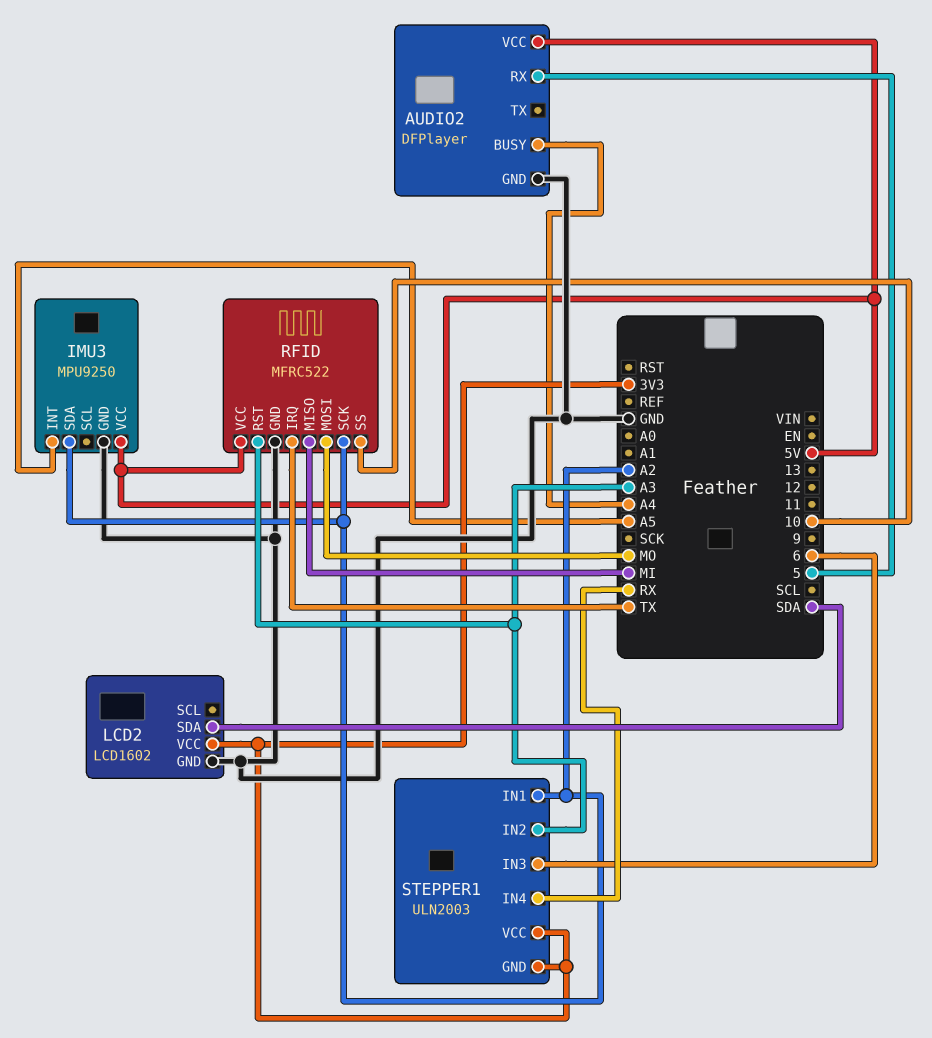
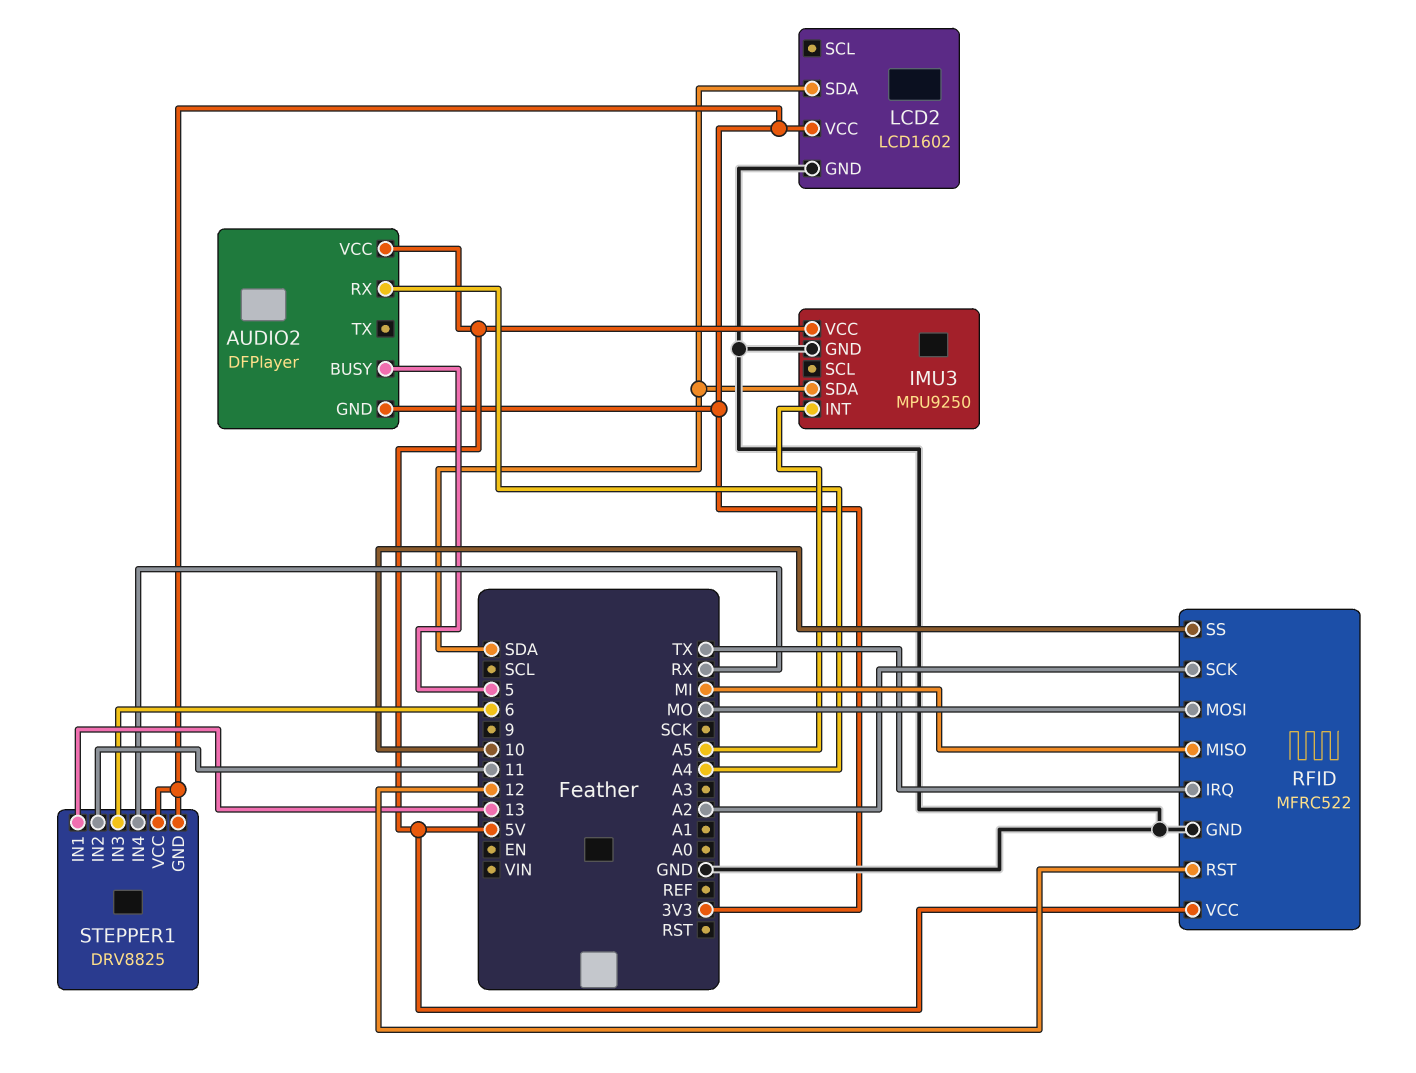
AUDIO2 pin BUSY: A4 -> 5
AUDIO2 pin GND: GND -> 3V3
AUDIO2 pin RX: 5 -> A4
IMU3 pin SDA: A2 -> SDA
RFID pin RST: A3 -> 12
STEPPER1: ULN2003 -> DRV8825
STEPPER1 pin IN1: A2 -> 13
STEPPER1 pin IN2: A3 -> 11

